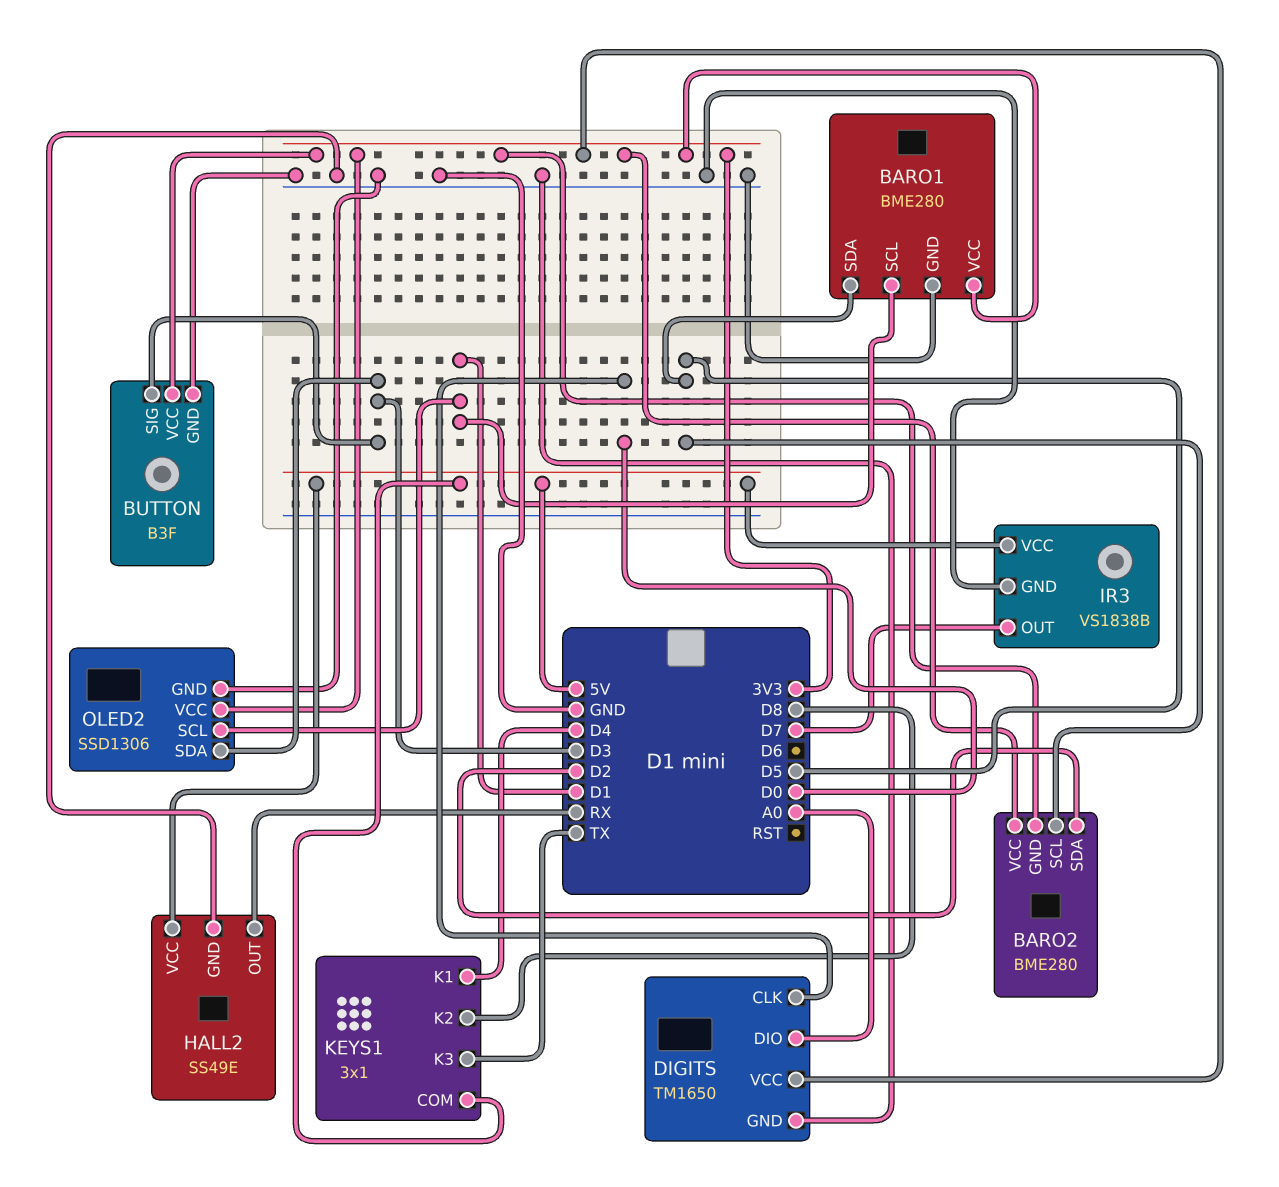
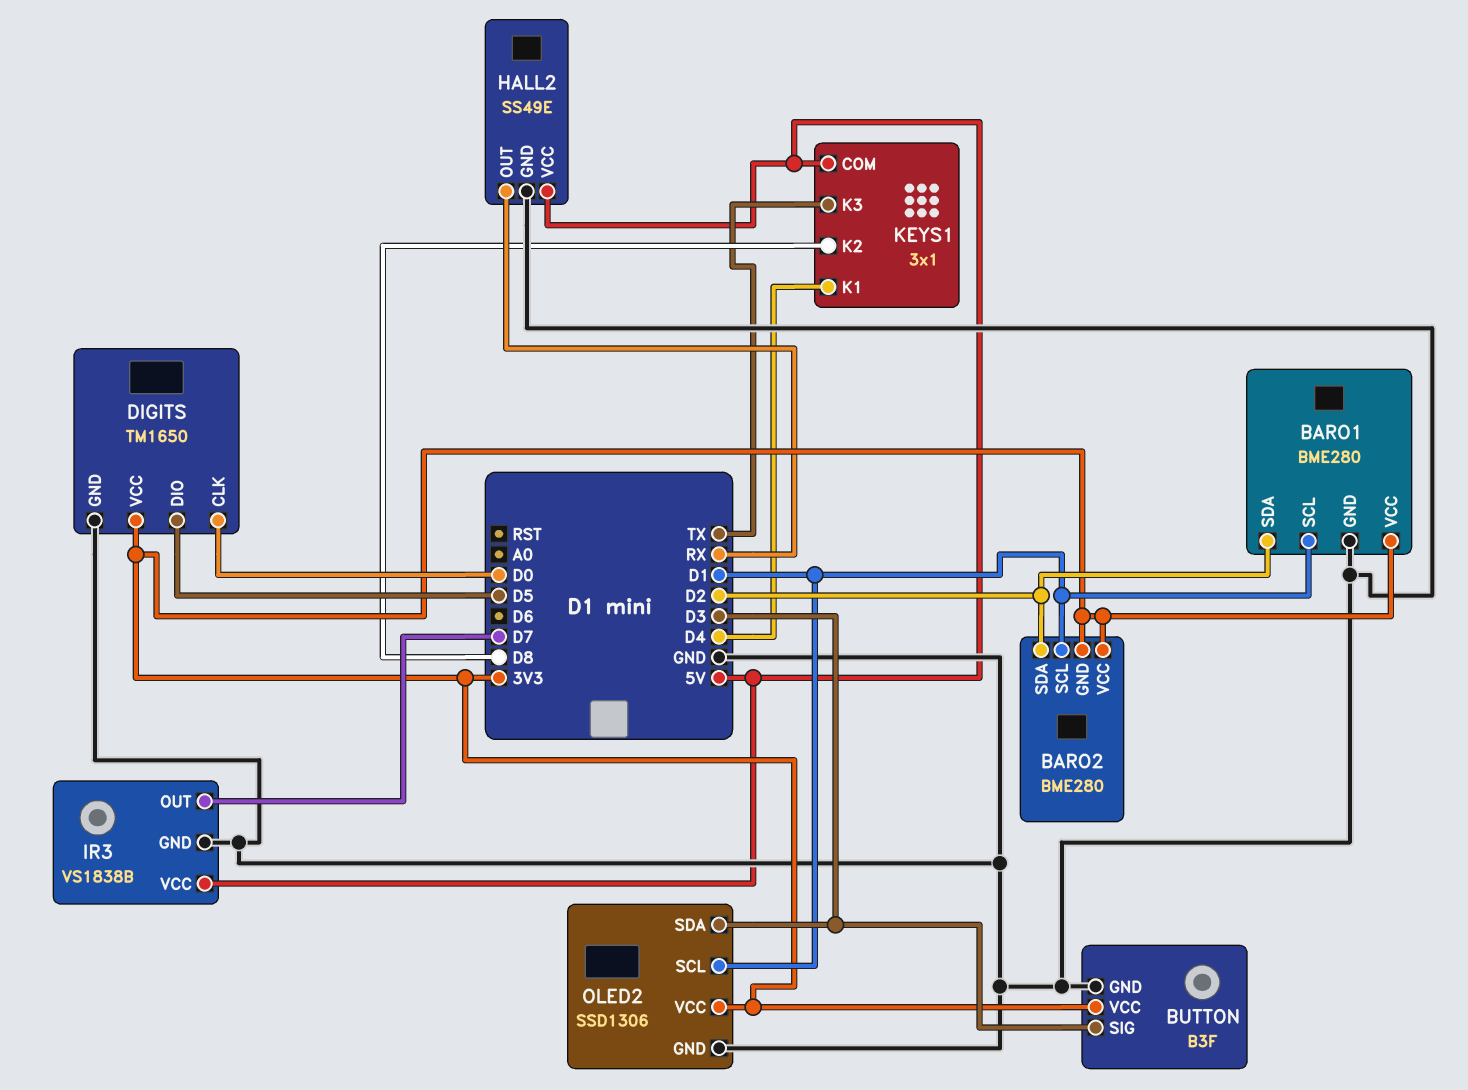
BARO1 pin SDA: D5 -> D2
BARO2 pin SCL: D5 -> D1
DIGITS pin DIO: A0 -> D5

